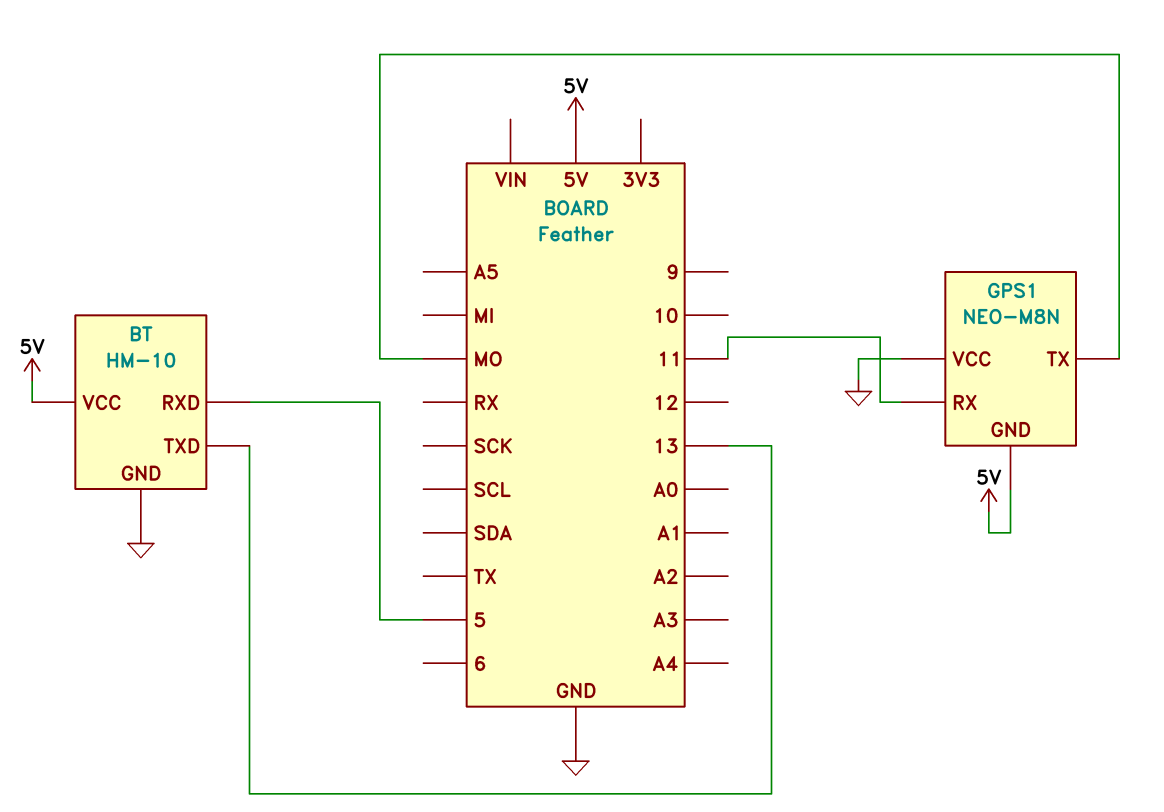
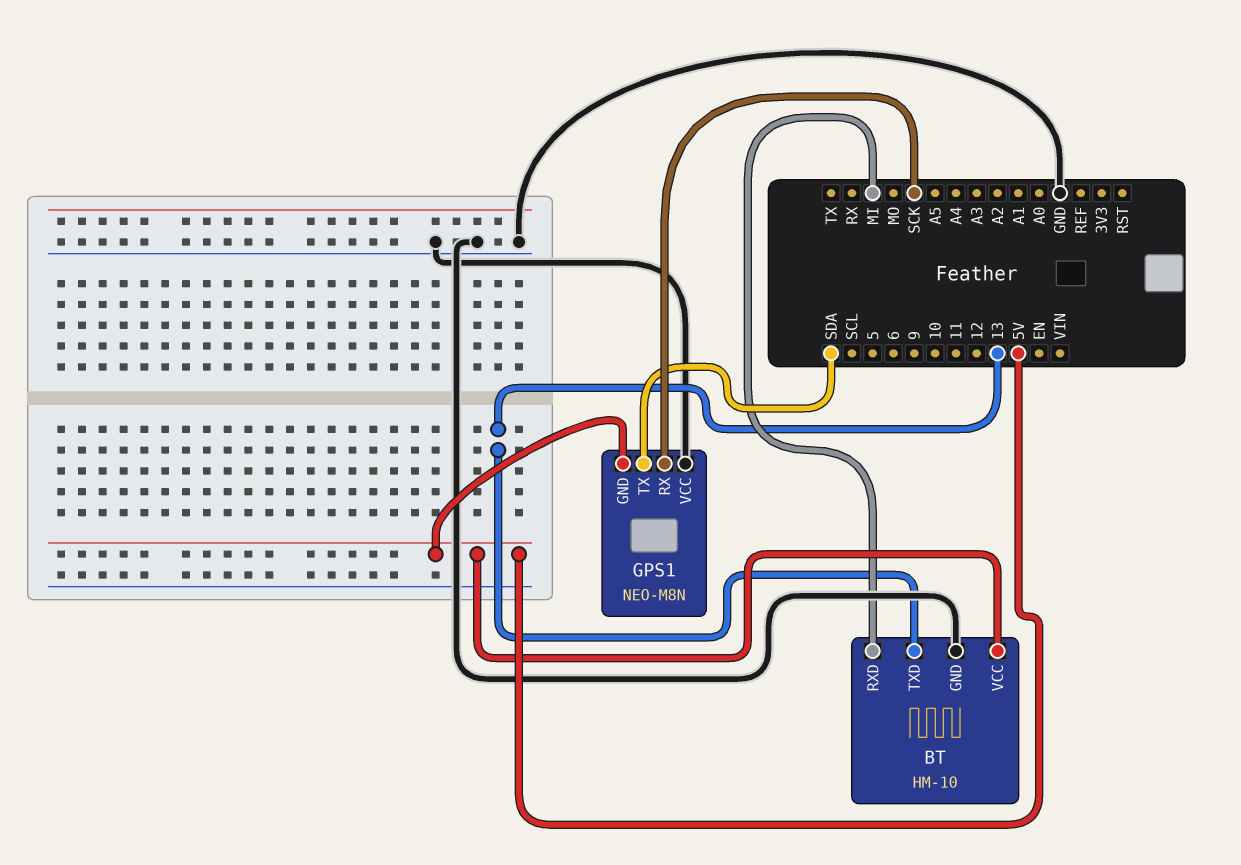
BT pin RXD: 5 -> MI
GPS1 pin RX: 11 -> SCK
GPS1 pin TX: MO -> SDA

